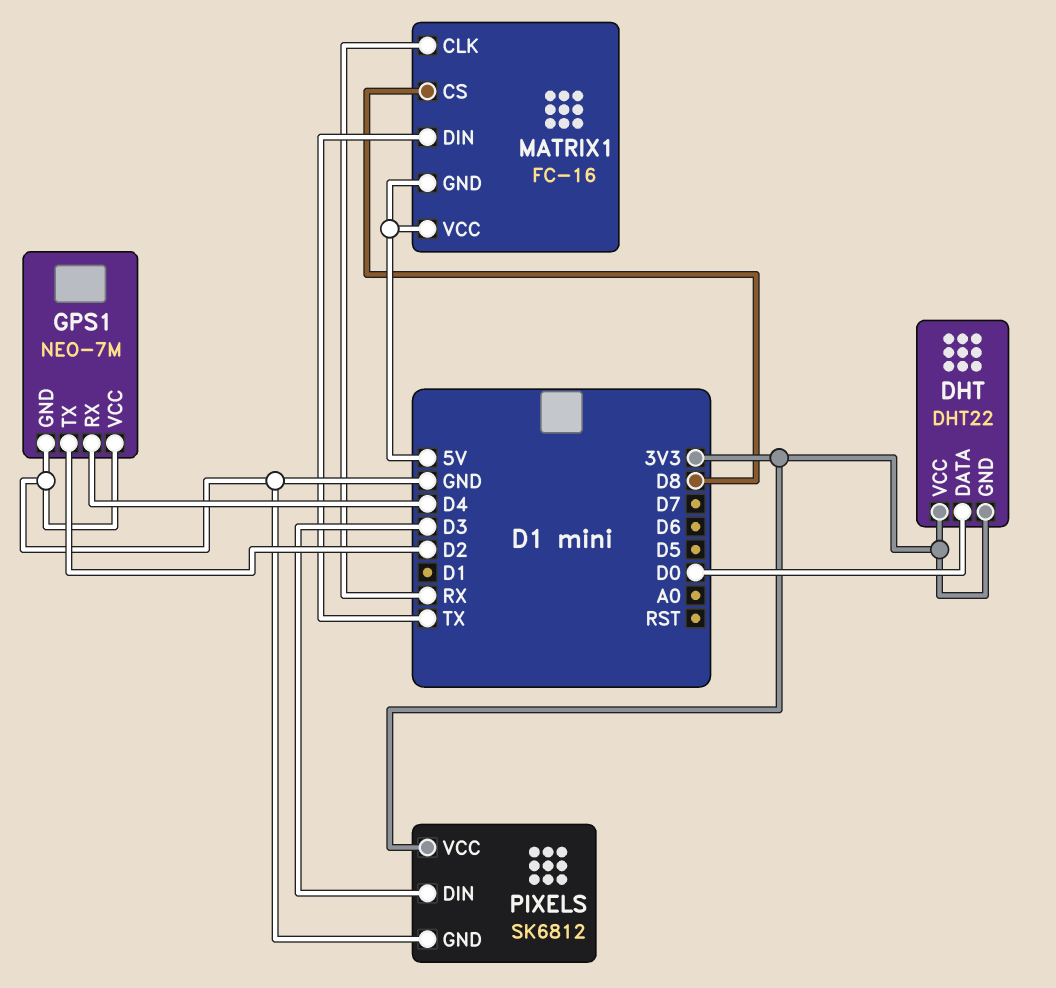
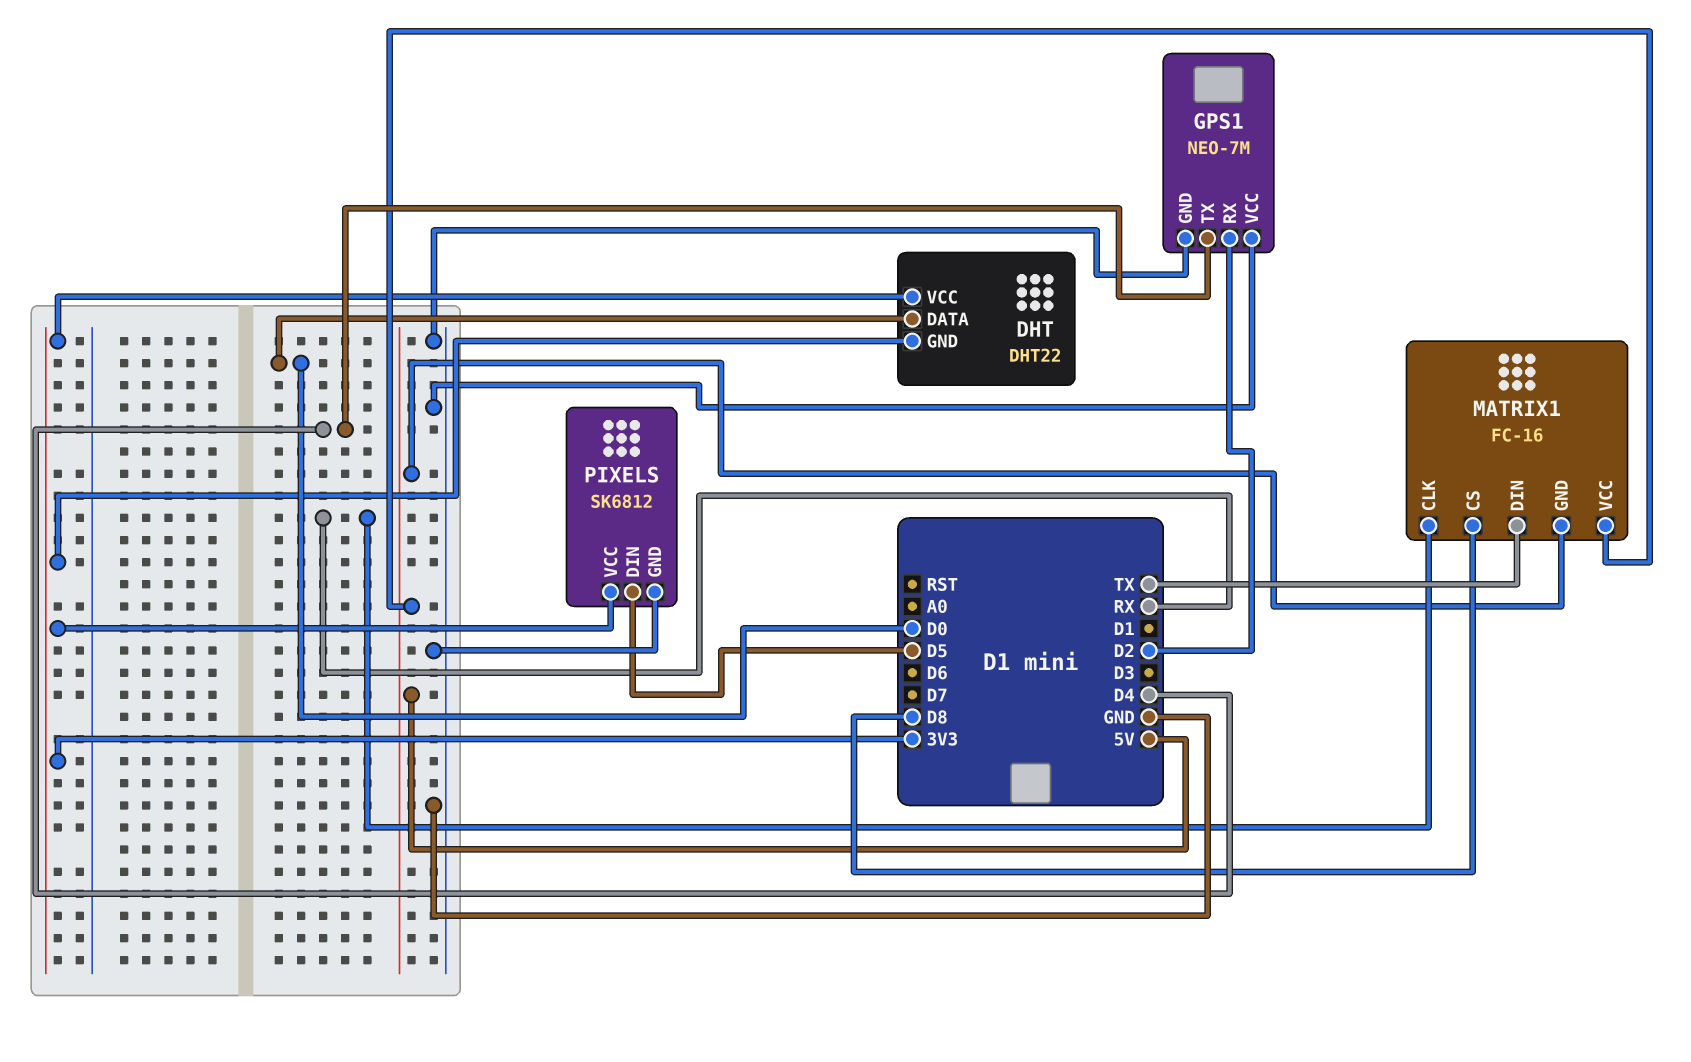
GPS1 pin RX: D4 -> D2
GPS1 pin TX: D2 -> D4
PIXELS pin DIN: D3 -> D5

